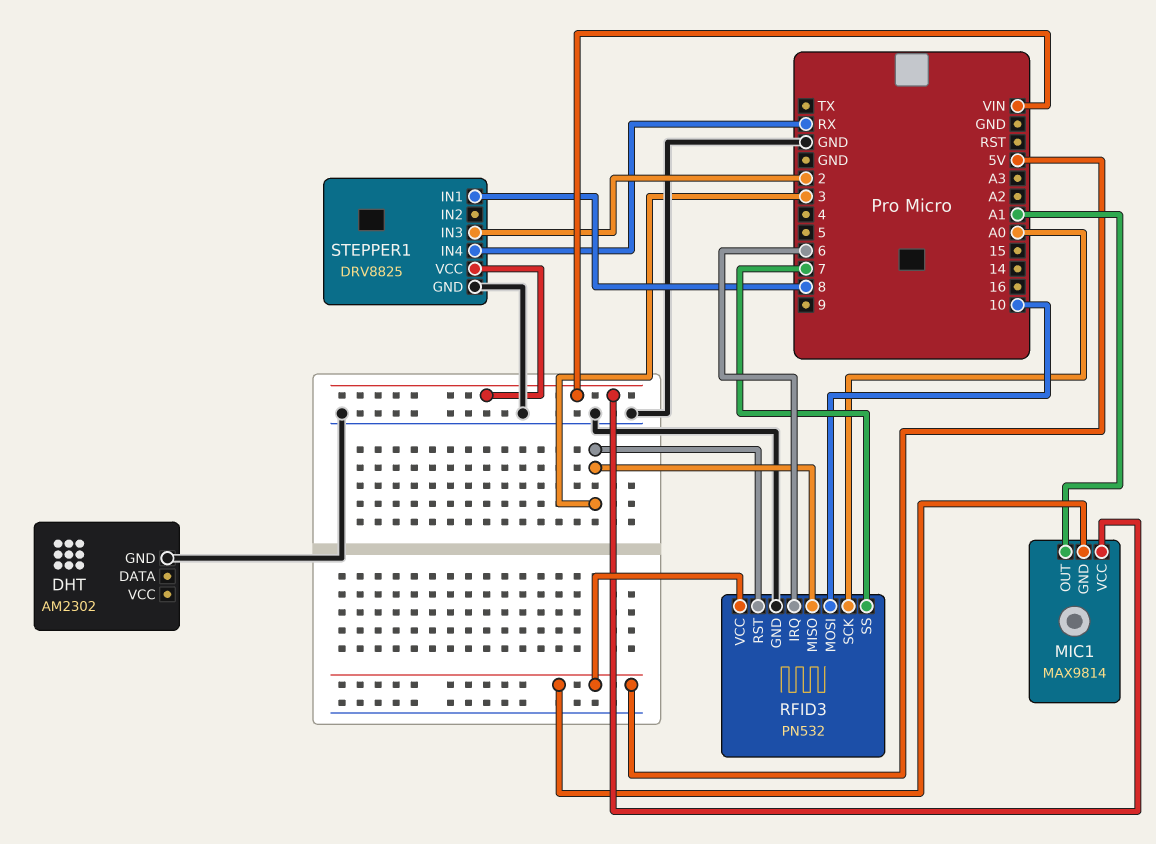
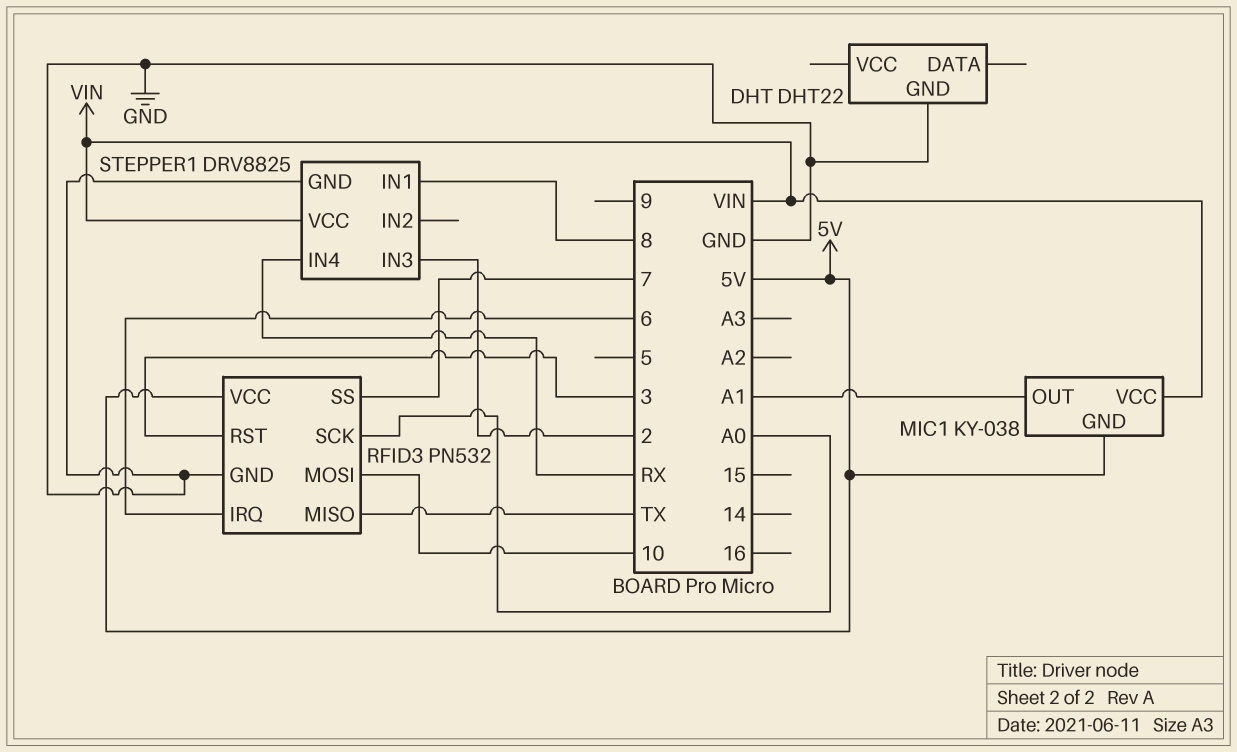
DHT: AM2302 -> DHT22
MIC1: MAX9814 -> KY-038
RFID3 pin MISO: 3 -> TX

